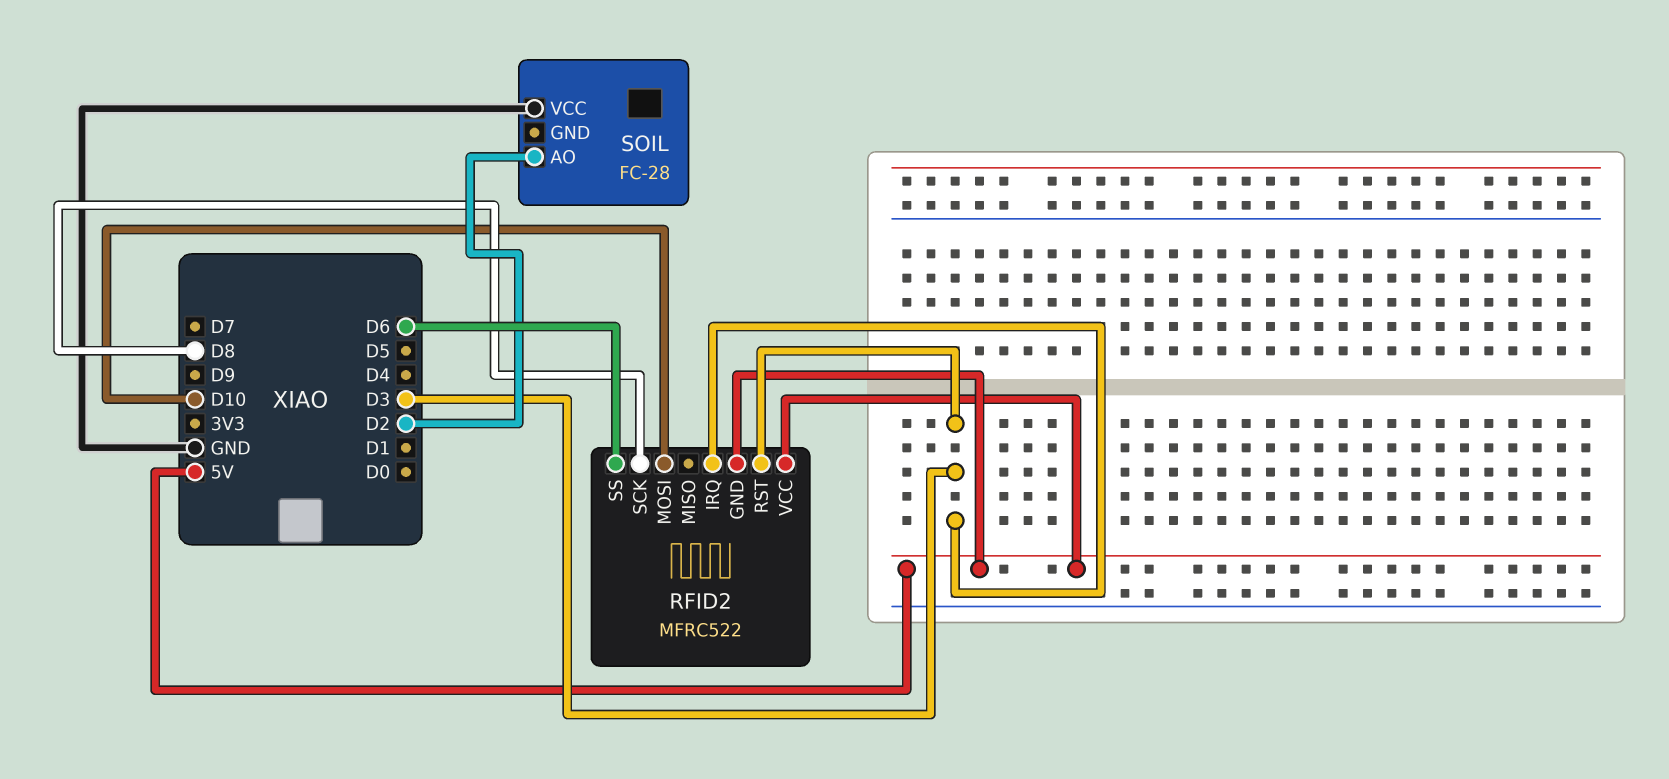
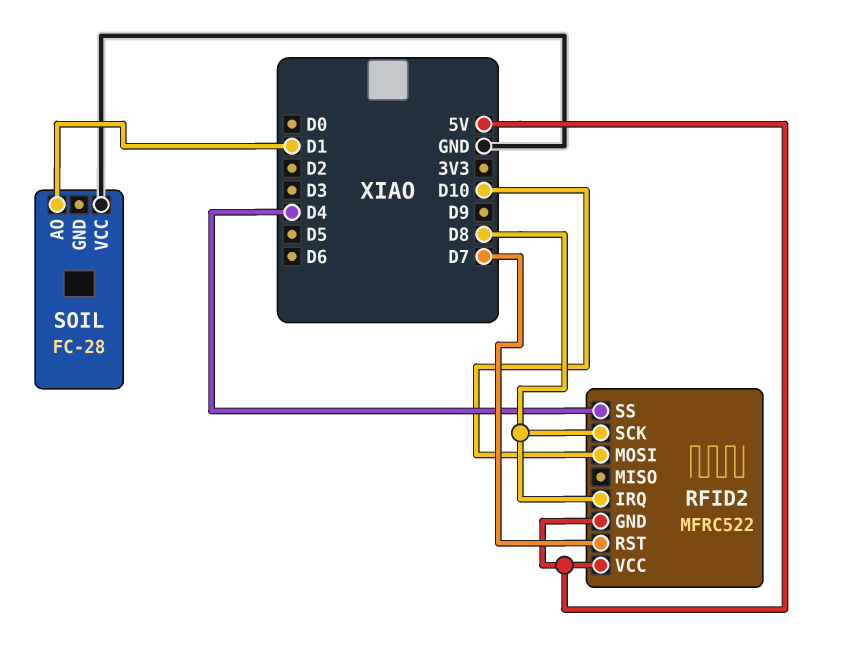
RFID2 pin IRQ: D3 -> D8
RFID2 pin RST: D3 -> D7
RFID2 pin SS: D6 -> D4
SOIL pin AO: D2 -> D1

